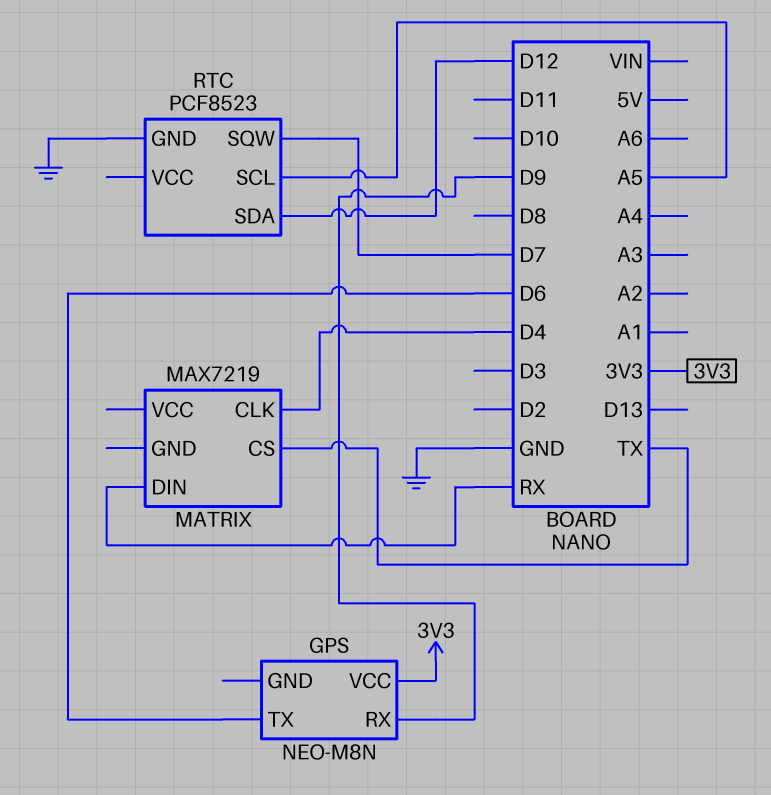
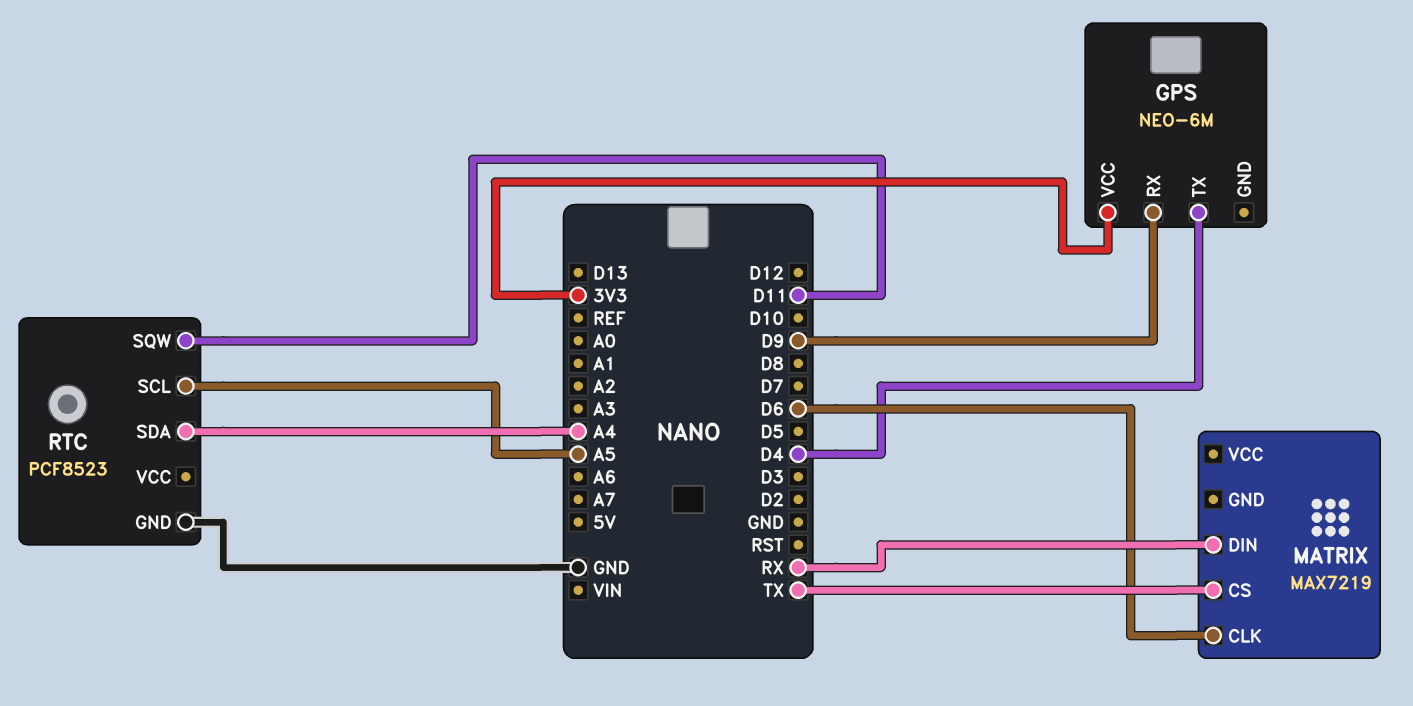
GPS: NEO-M8N -> NEO-6M
GPS pin TX: D6 -> D4
MATRIX pin CLK: D4 -> D6
RTC pin SDA: D12 -> A4
RTC pin SQW: D7 -> D11

